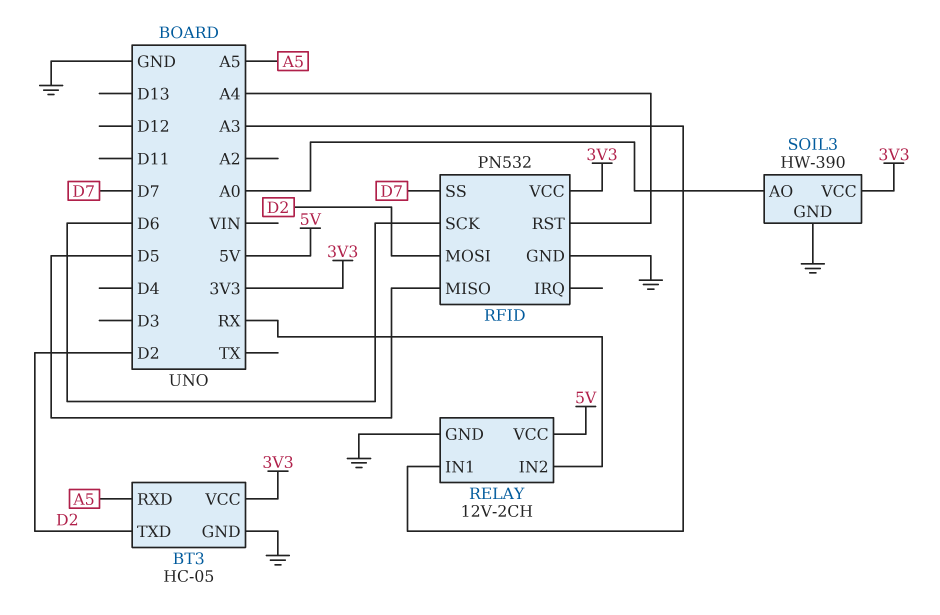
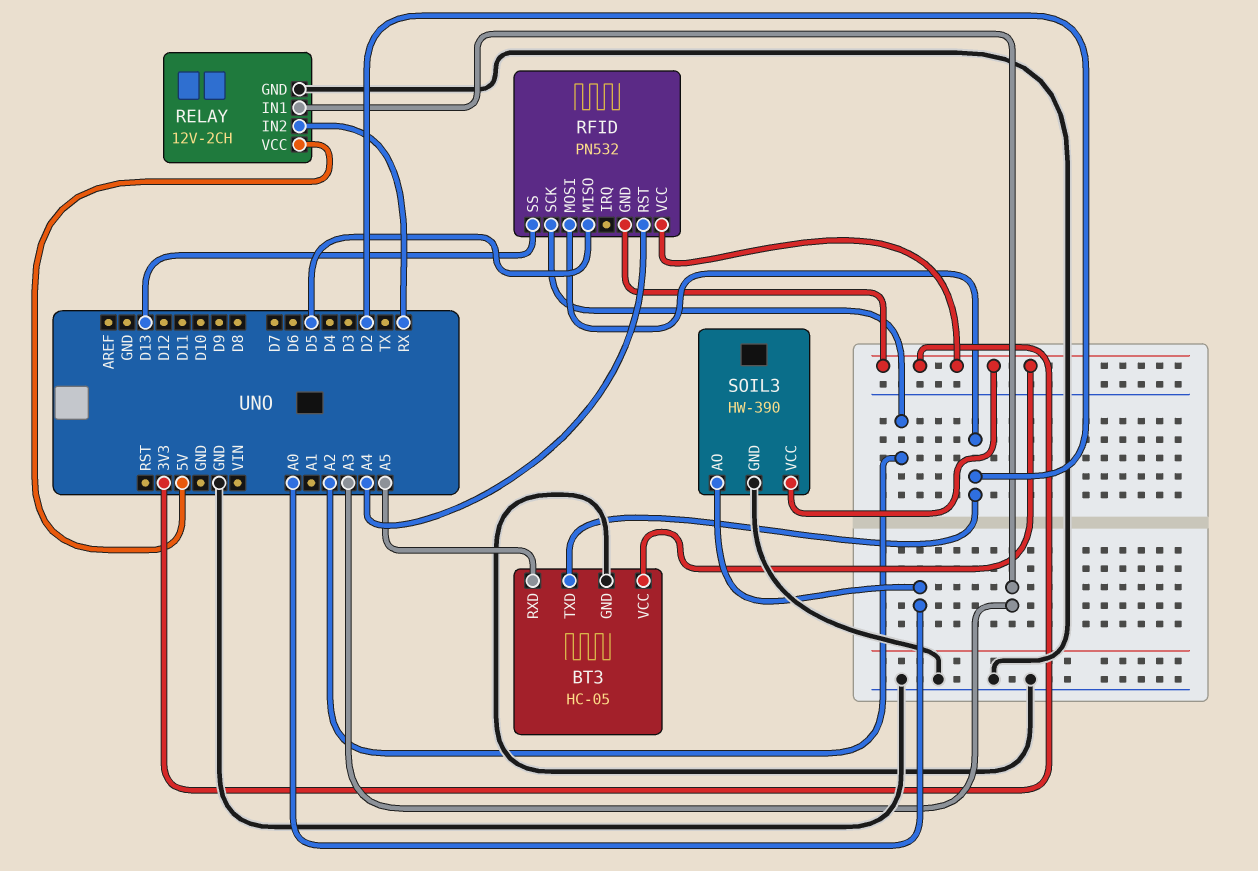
RFID pin GND: GND -> 3V3
RFID pin SCK: D6 -> A2
RFID pin SS: D7 -> D13

